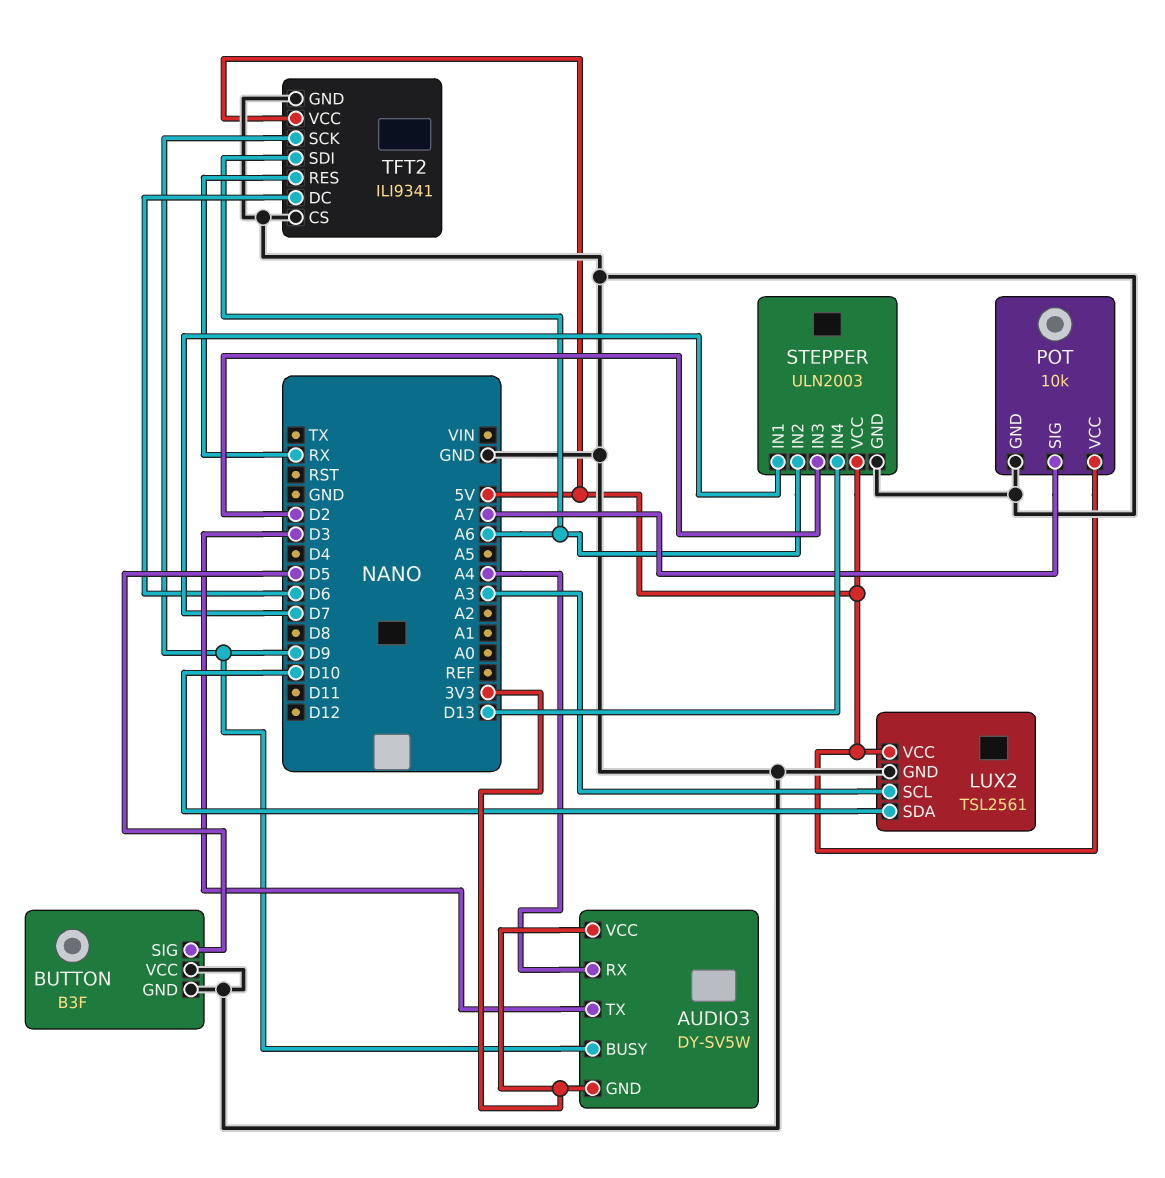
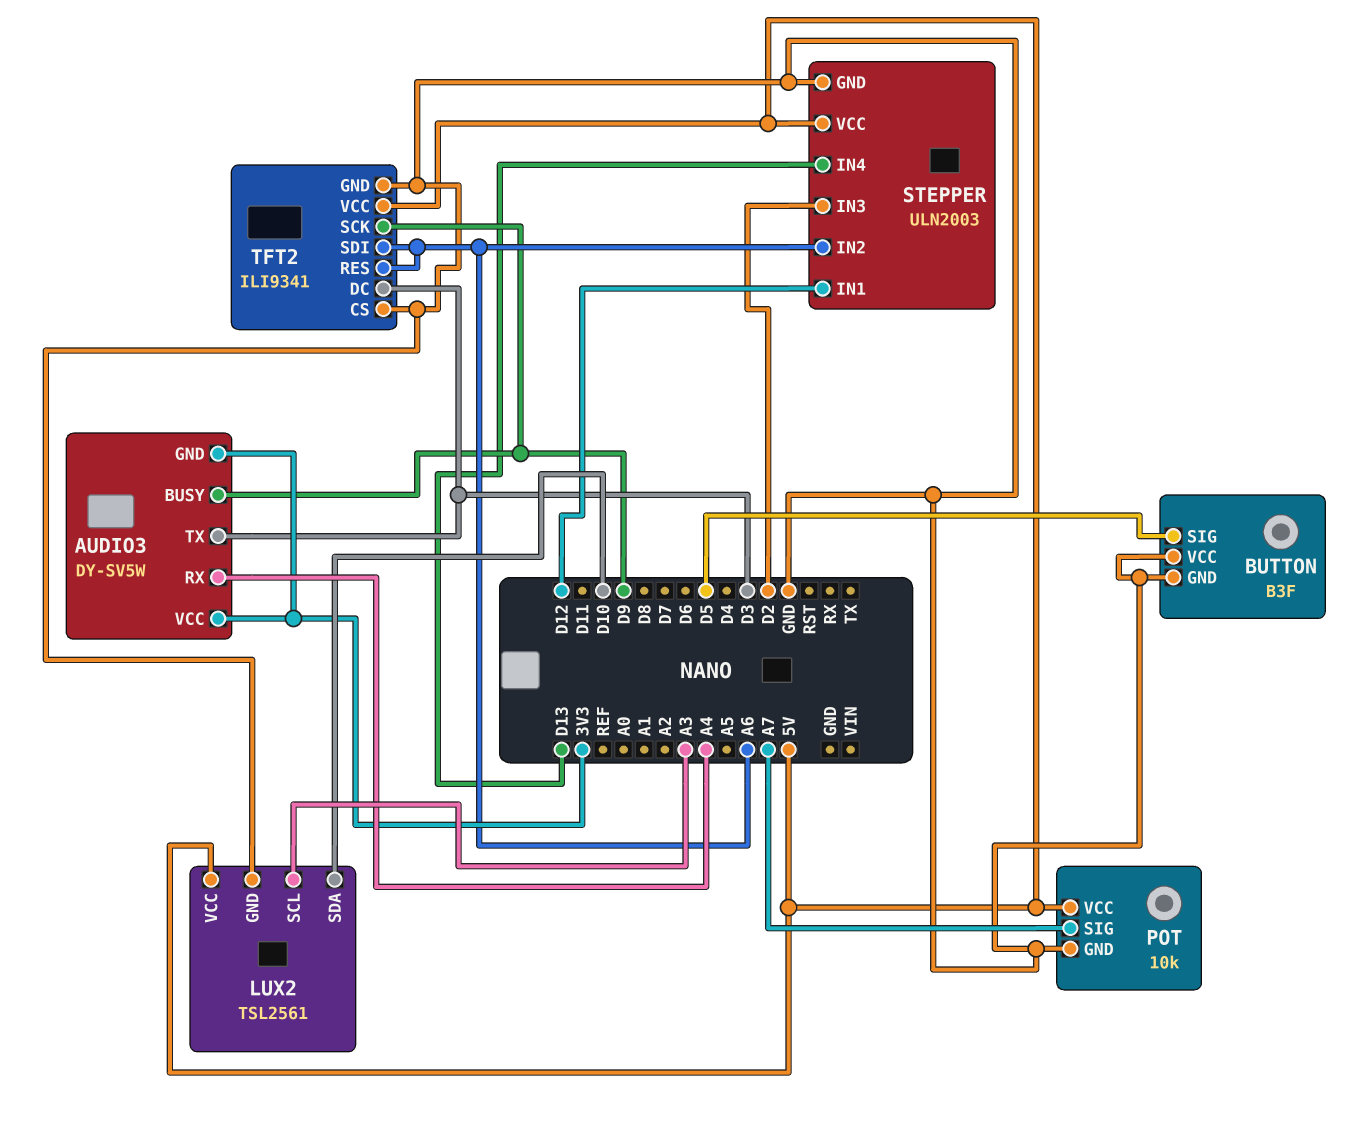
STEPPER pin IN1: D7 -> D12
TFT2 pin DC: D6 -> D3
TFT2 pin RES: RX -> A6

